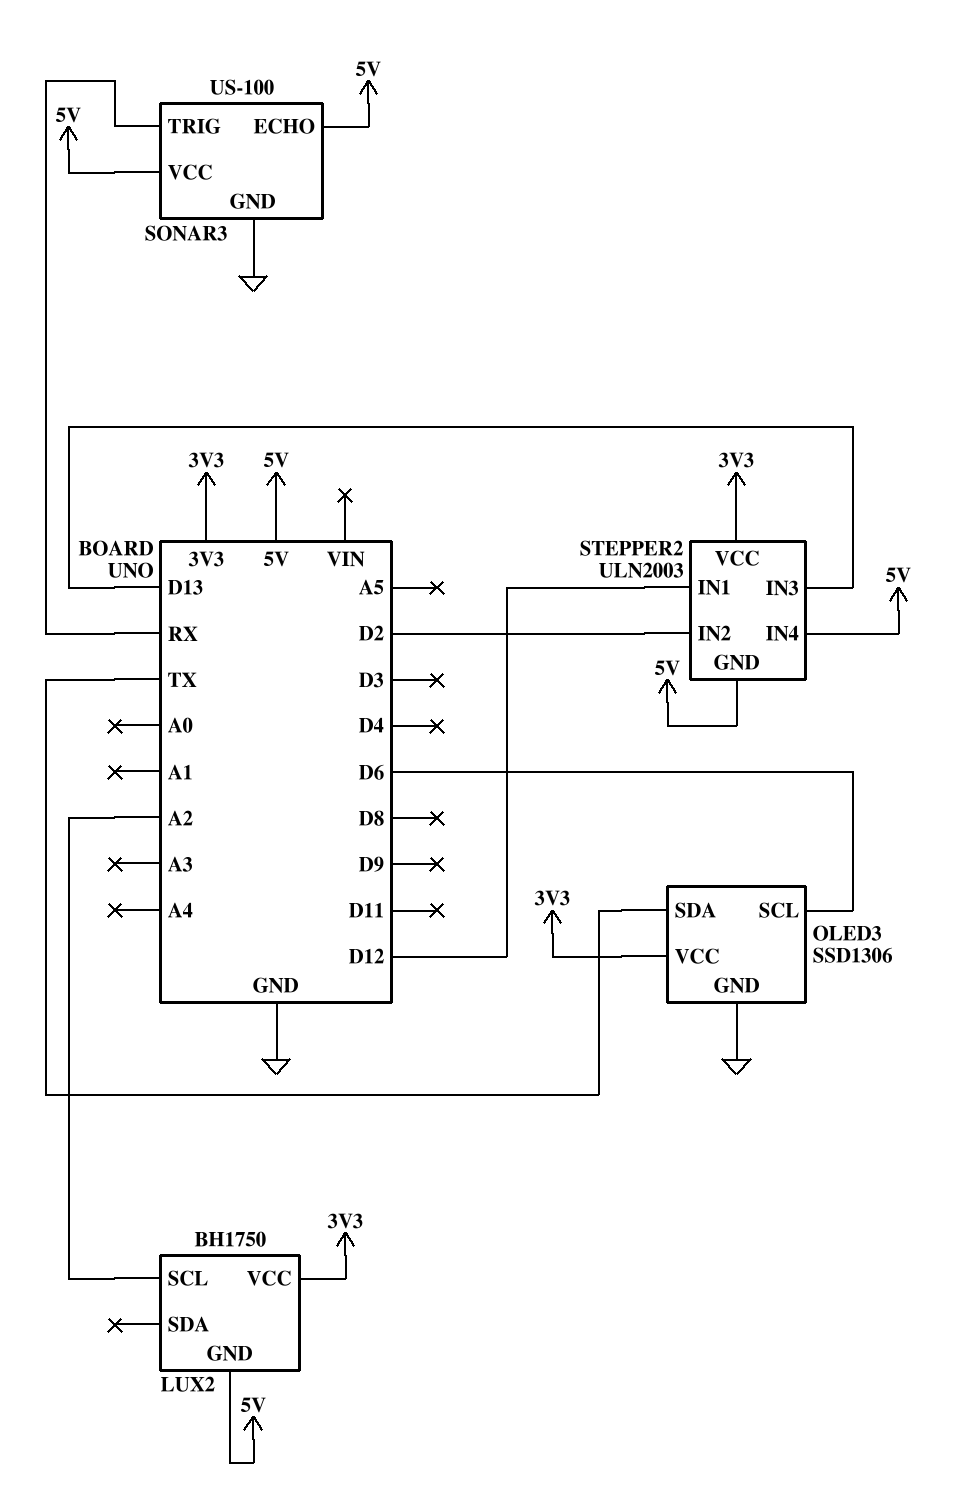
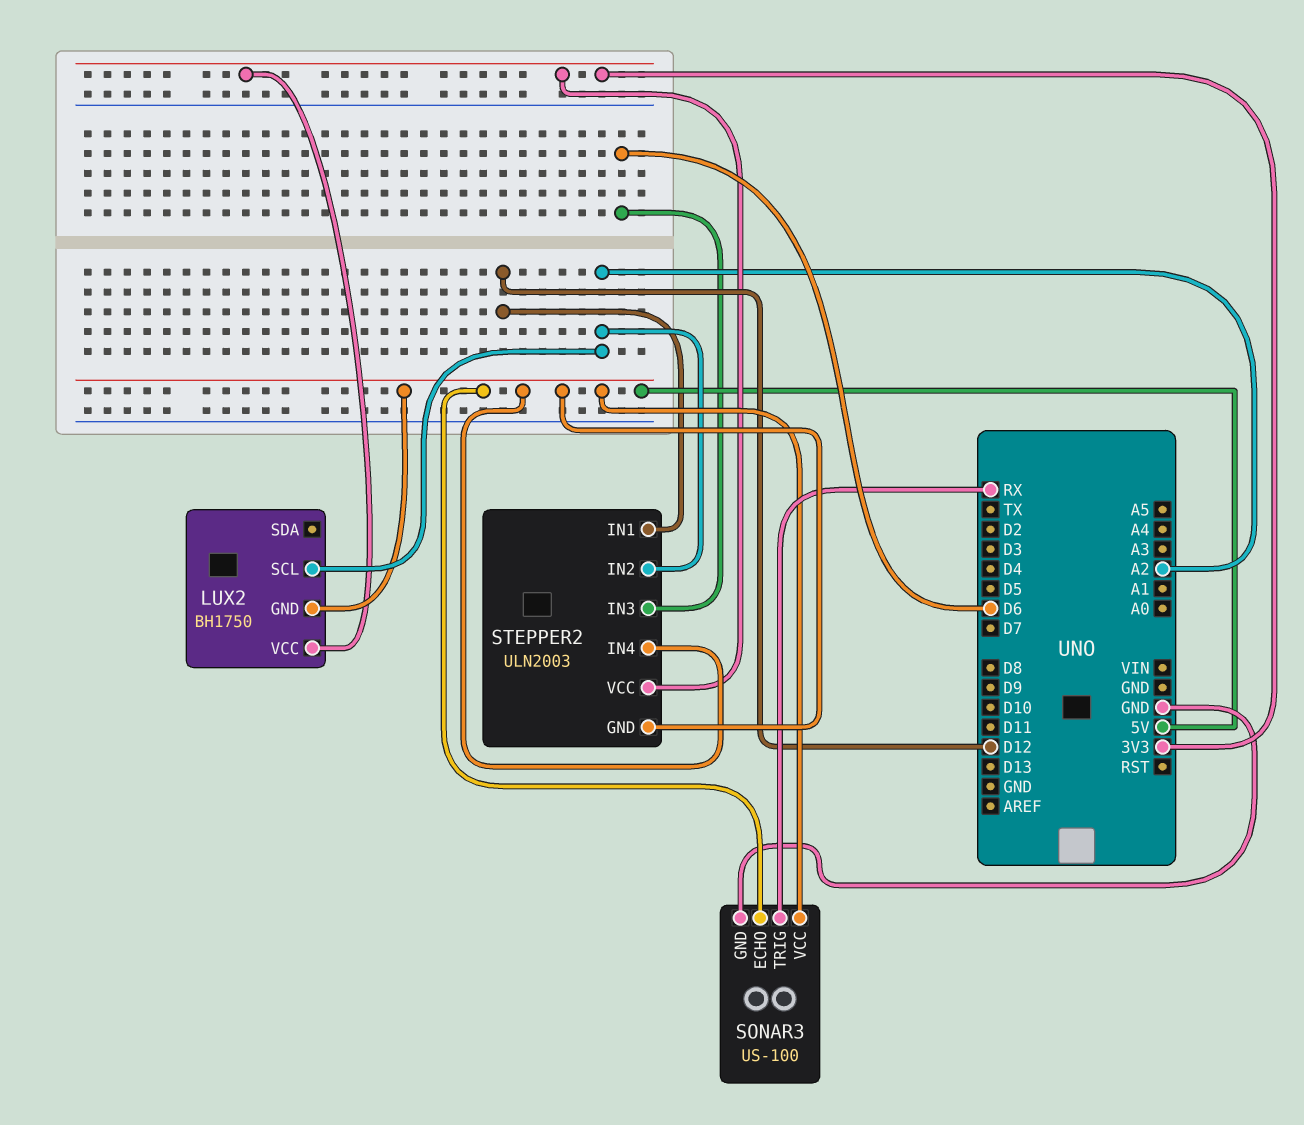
OLED3: SSD1306 -> none
OLED3 pin GND: GND -> none
OLED3 pin SCL: D6 -> none
OLED3 pin SDA: TX -> none
OLED3 pin VCC: 3V3 -> none
STEPPER2 pin IN2: D2 -> A2
STEPPER2 pin IN3: D13 -> D6

